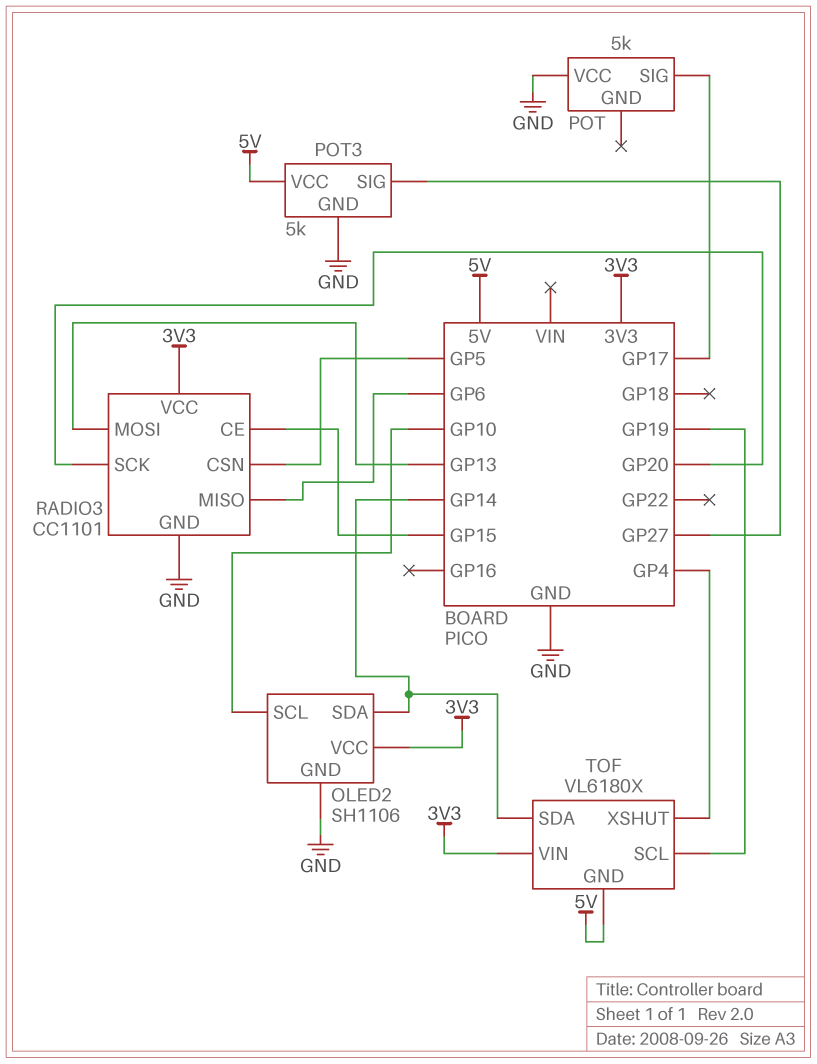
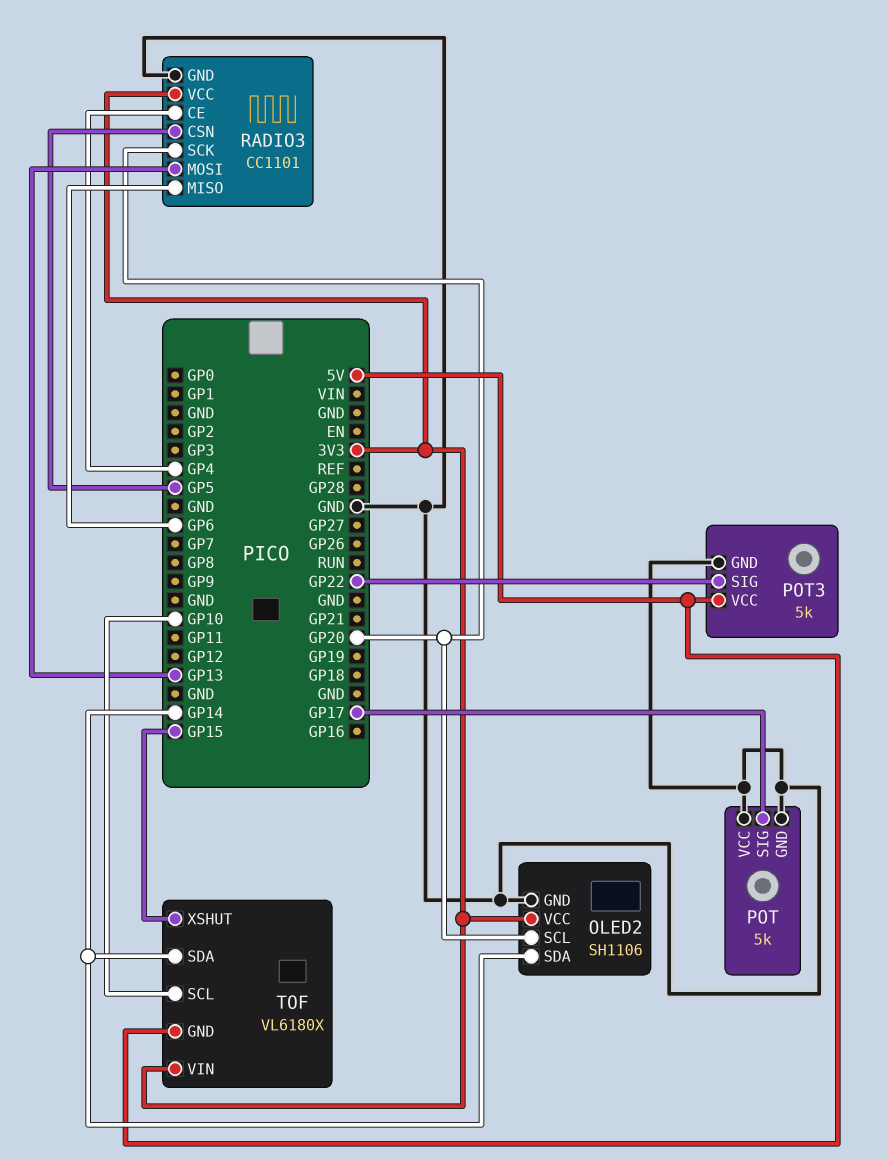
OLED2 pin SCL: GP10 -> GP20
POT pin GND: none -> GND
POT3 pin SIG: GP27 -> GP22
RADIO3 pin CE: GP15 -> GP4
TOF pin SCL: GP19 -> GP10
TOF pin XSHUT: GP4 -> GP15

